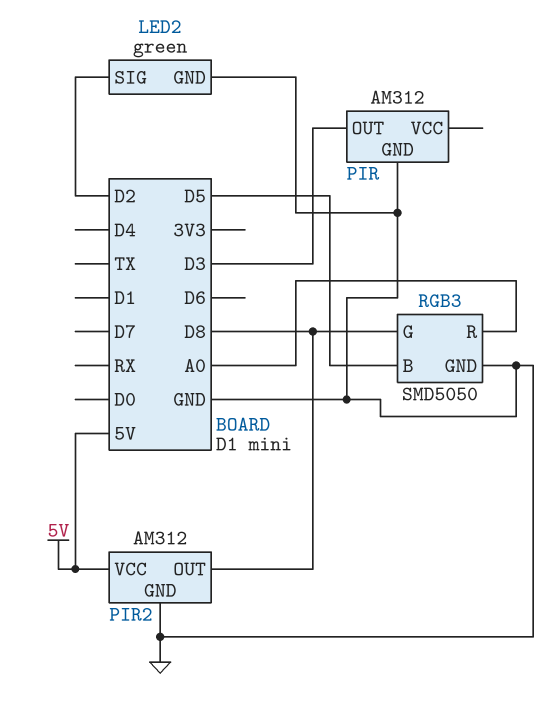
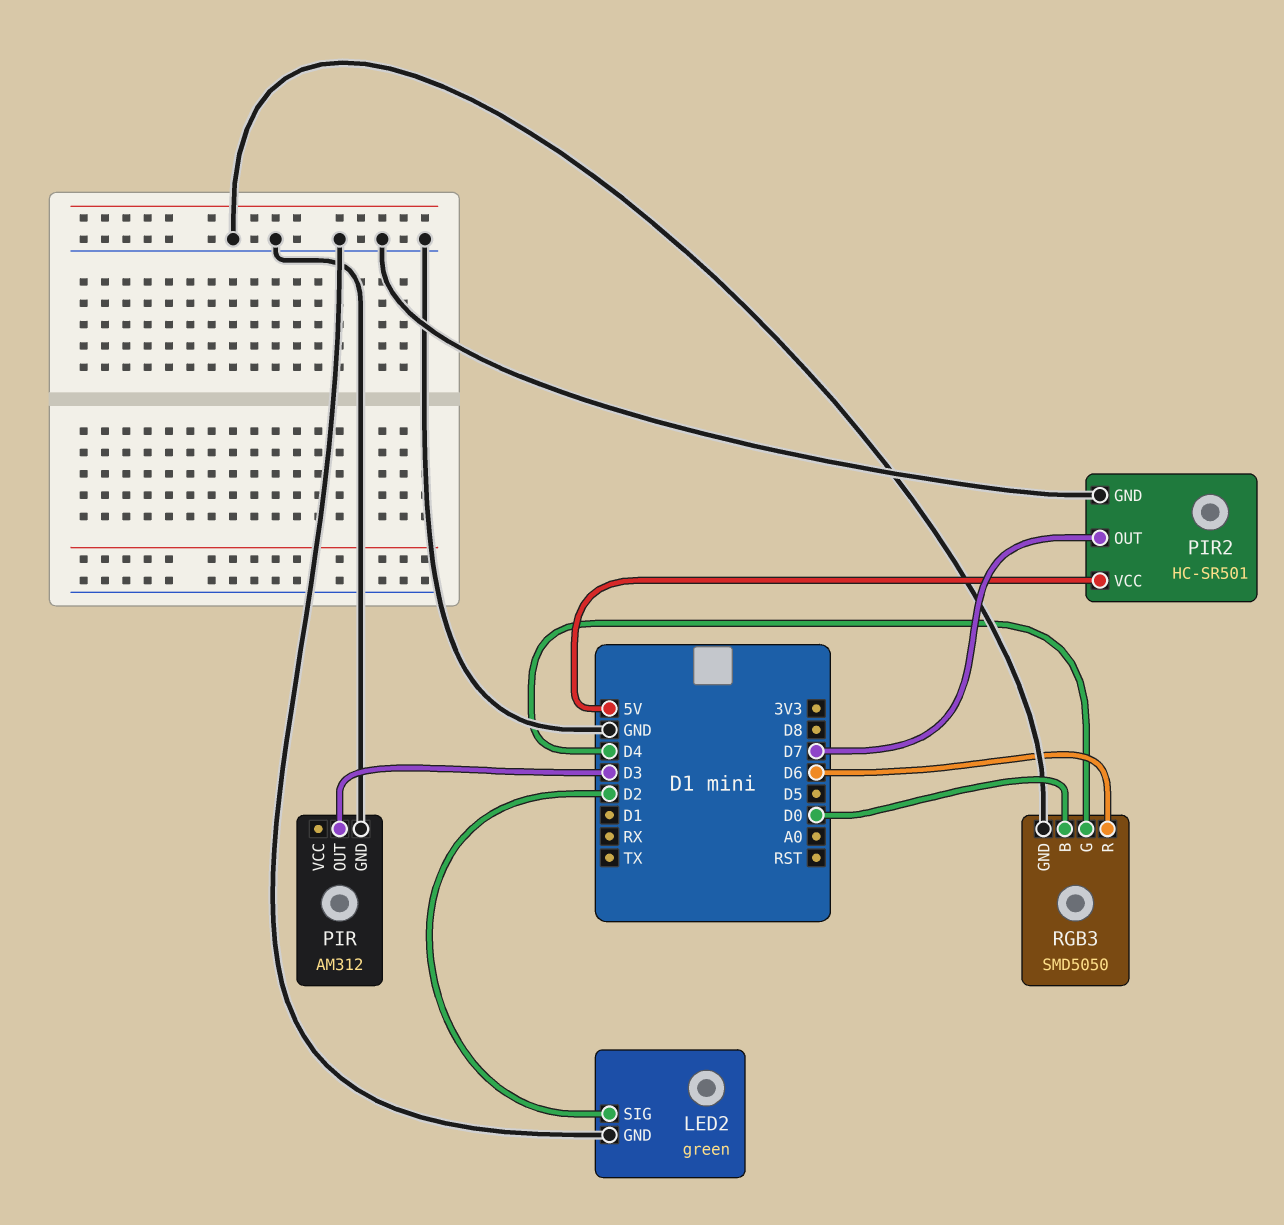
PIR2: AM312 -> HC-SR501
PIR2 pin OUT: D8 -> D7
RGB3 pin B: D5 -> D0
RGB3 pin G: D8 -> D4
RGB3 pin R: A0 -> D6

